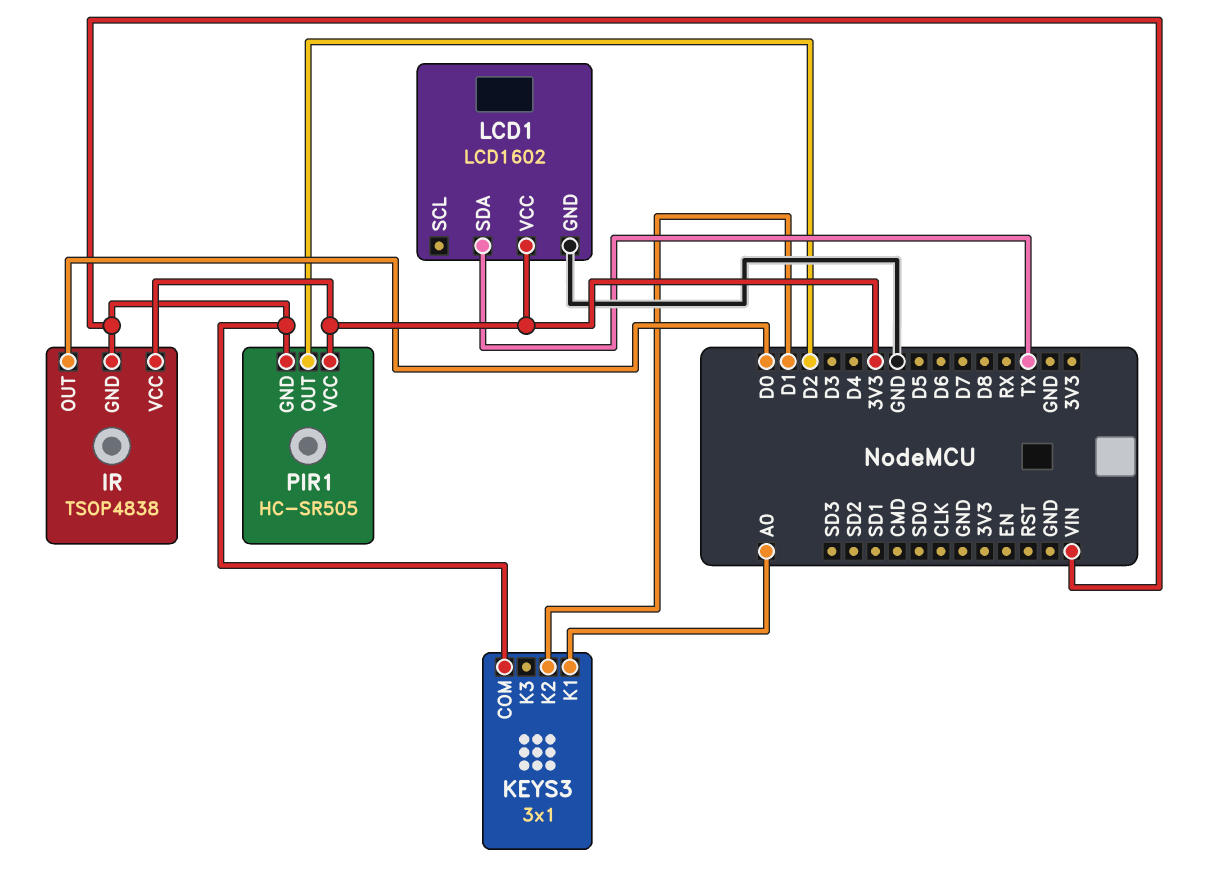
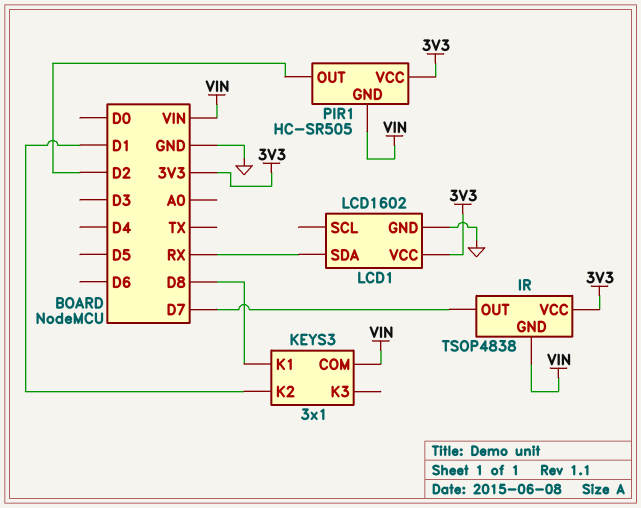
IR pin OUT: D0 -> D7
KEYS3 pin K1: A0 -> D8
LCD1 pin SDA: TX -> RX

